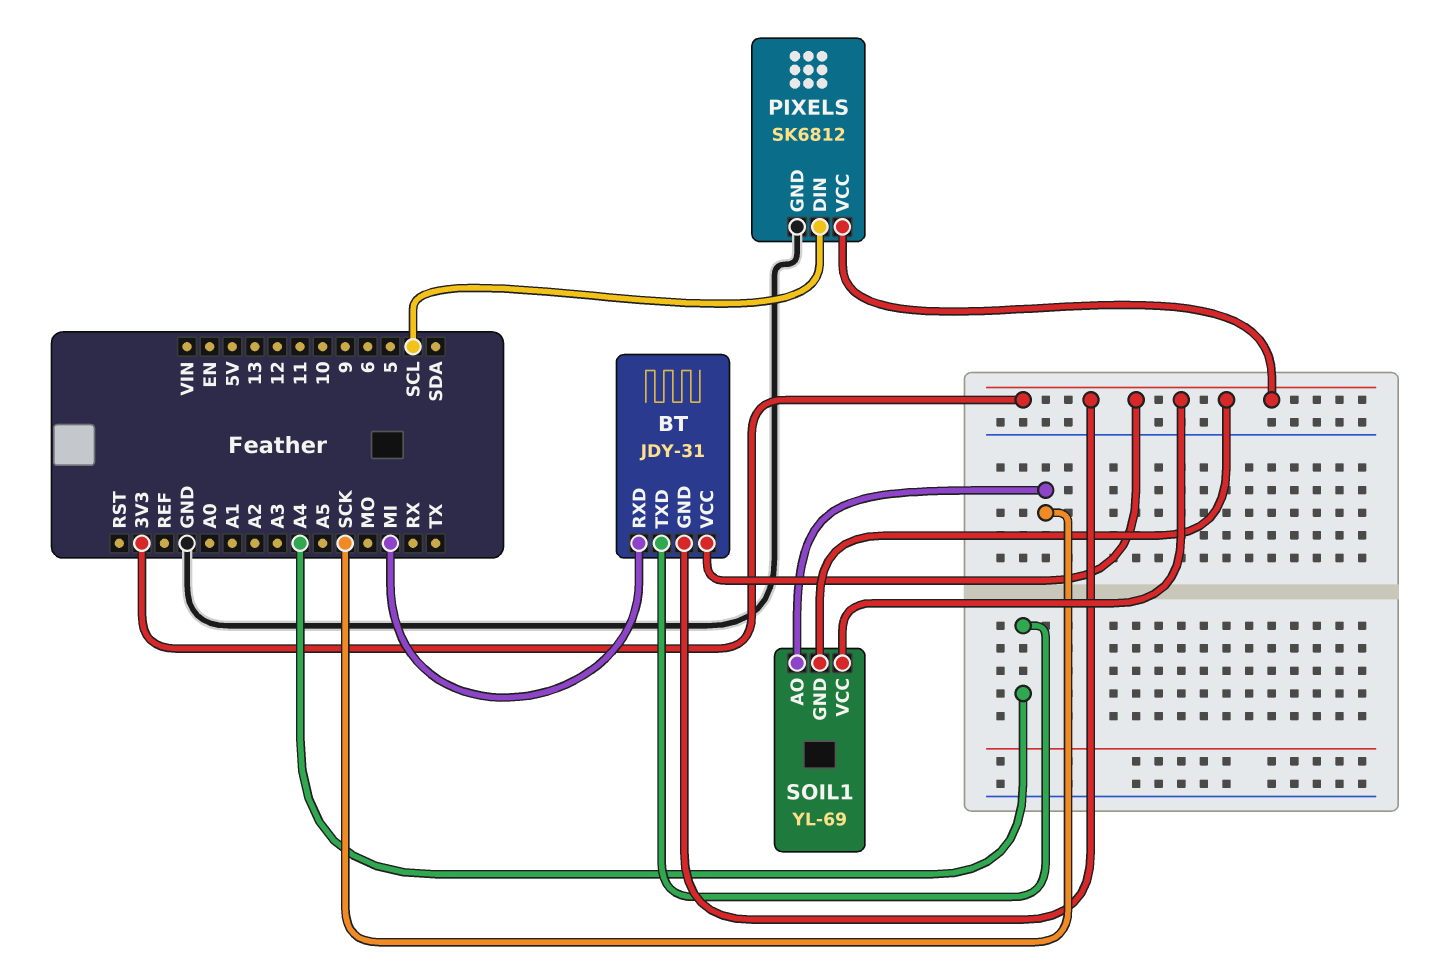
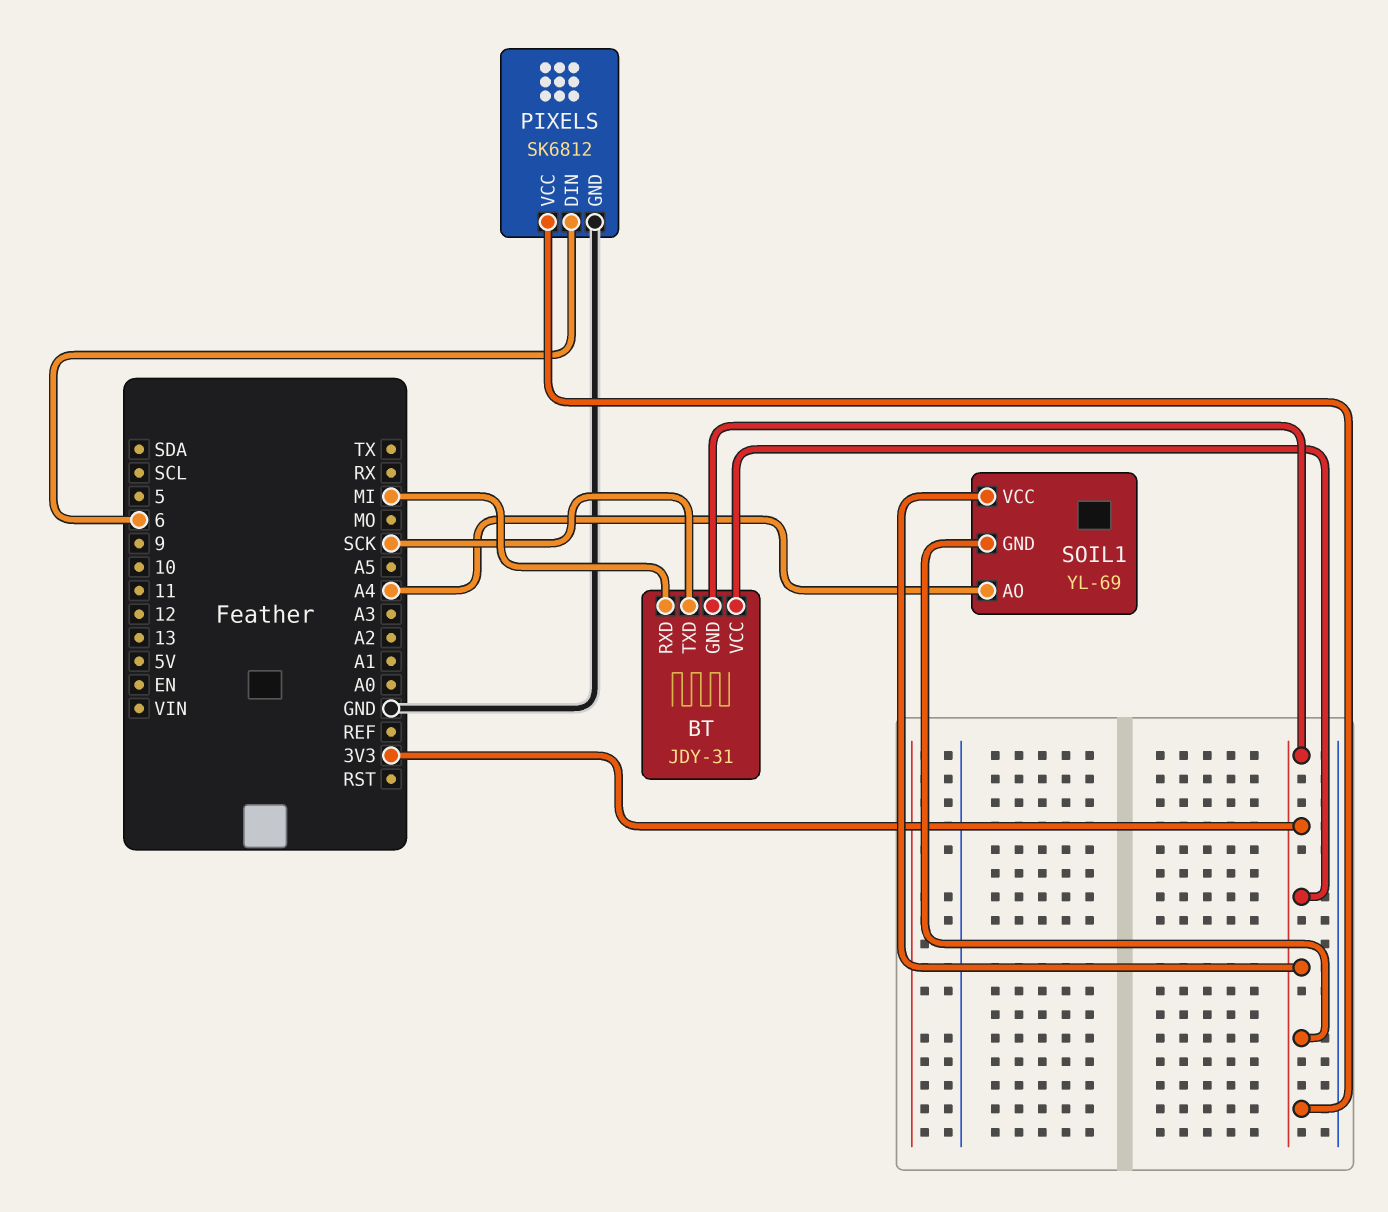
BT pin TXD: A4 -> SCK
PIXELS pin DIN: SCL -> 6
SOIL1 pin AO: SCK -> A4

